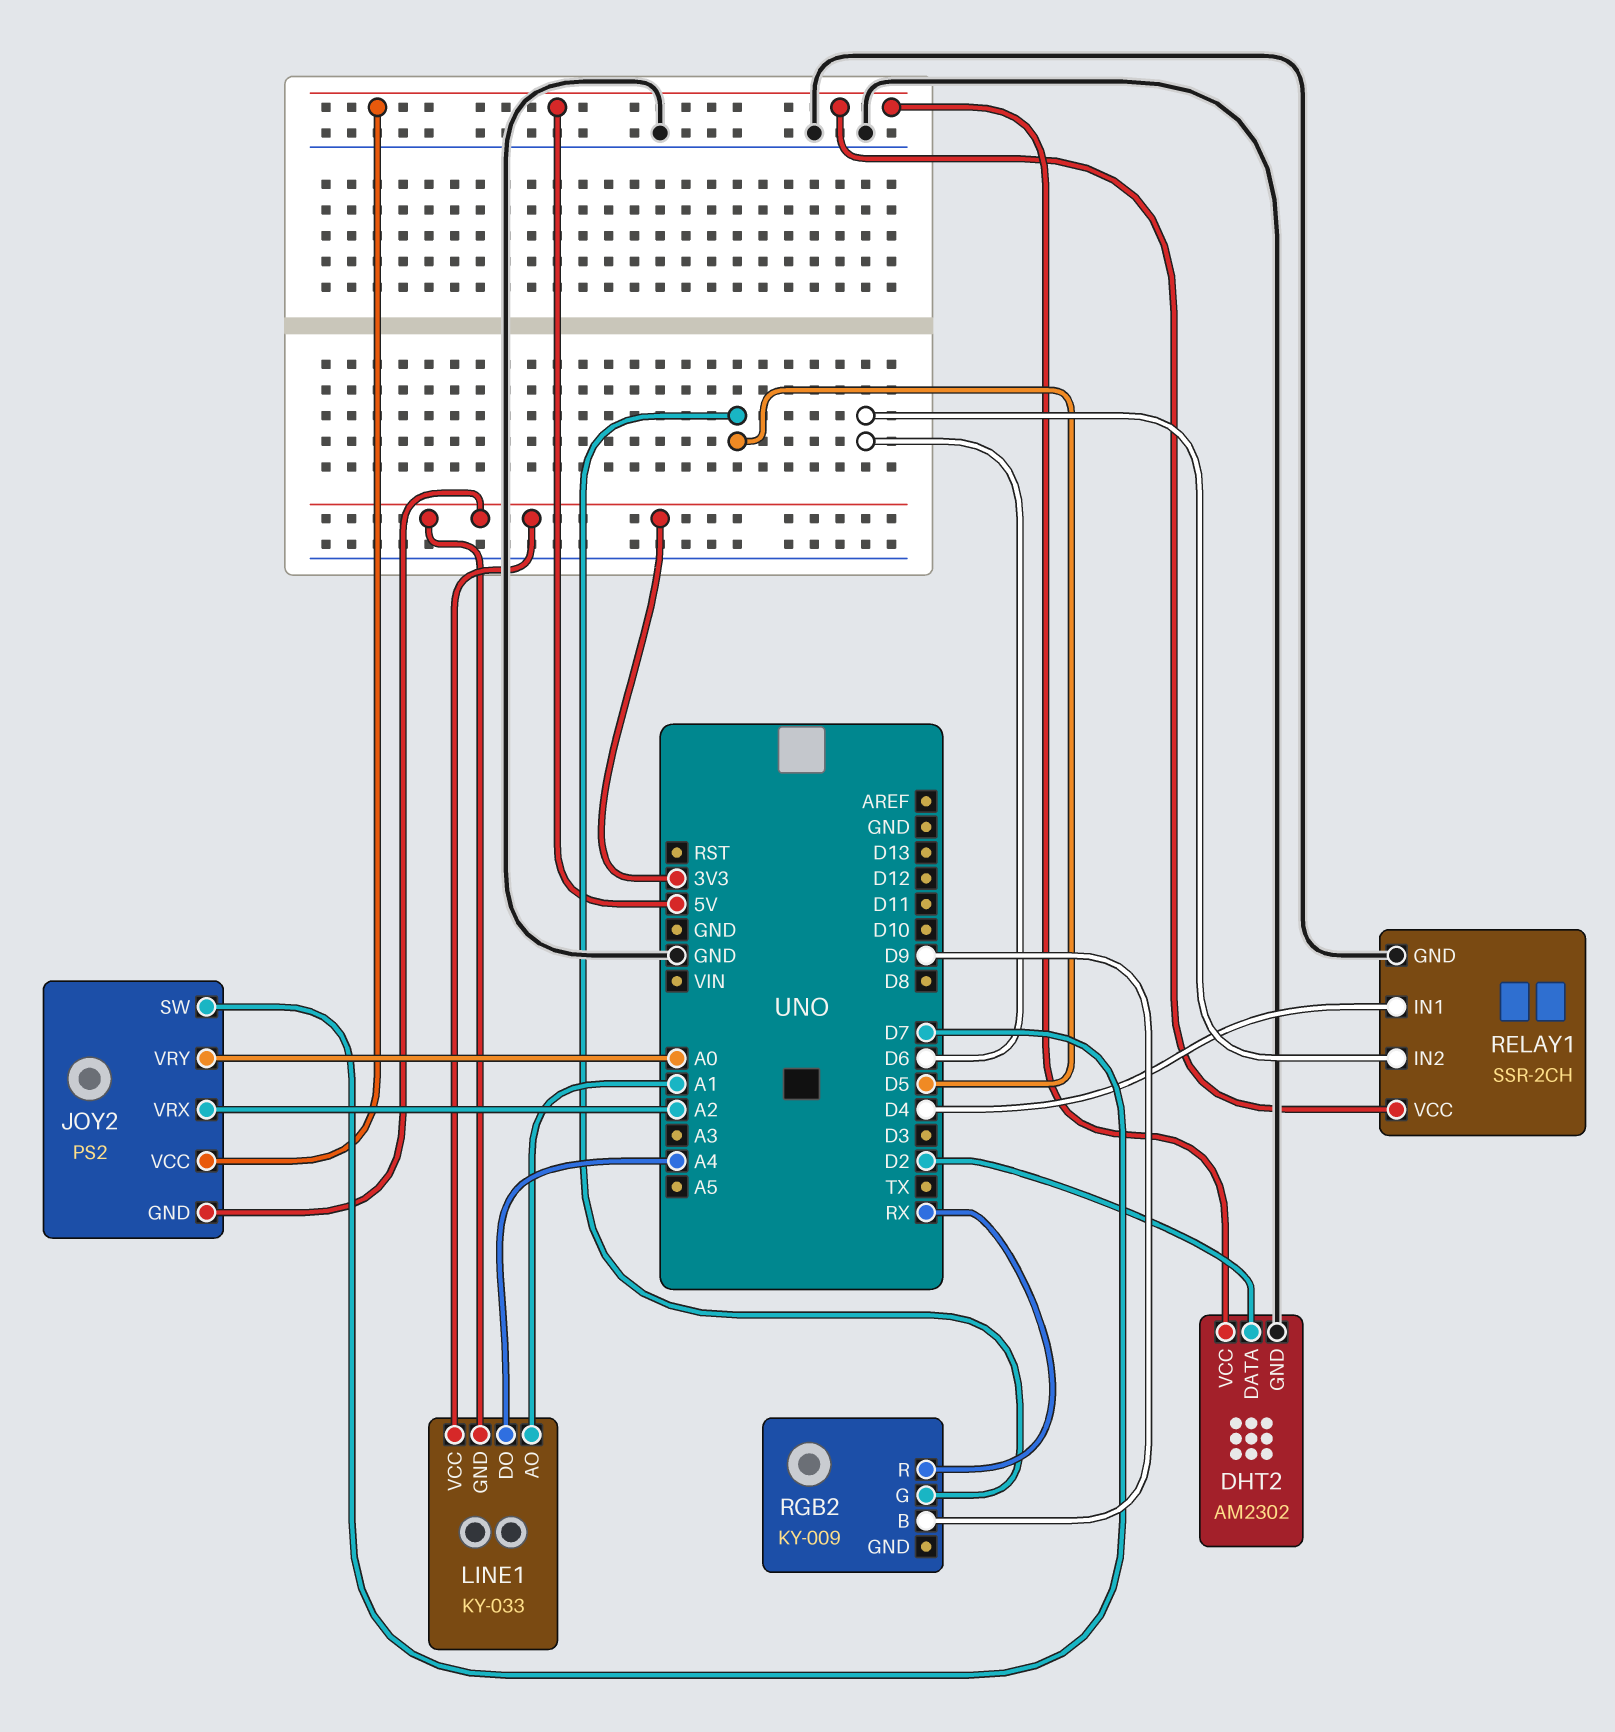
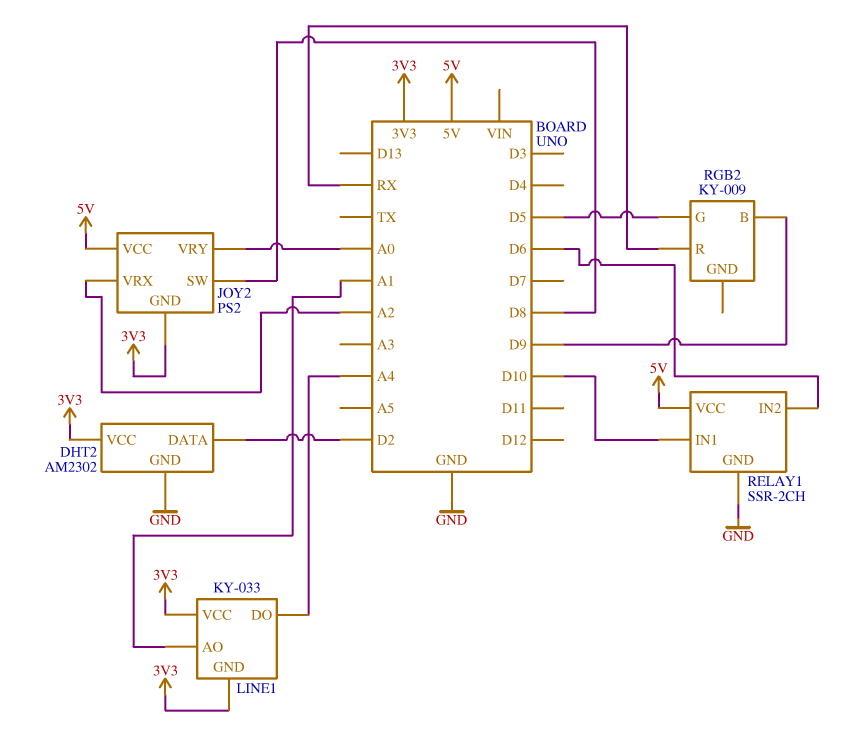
DHT2 pin VCC: 5V -> 3V3
JOY2 pin SW: D7 -> D8
RELAY1 pin IN1: D4 -> D10

